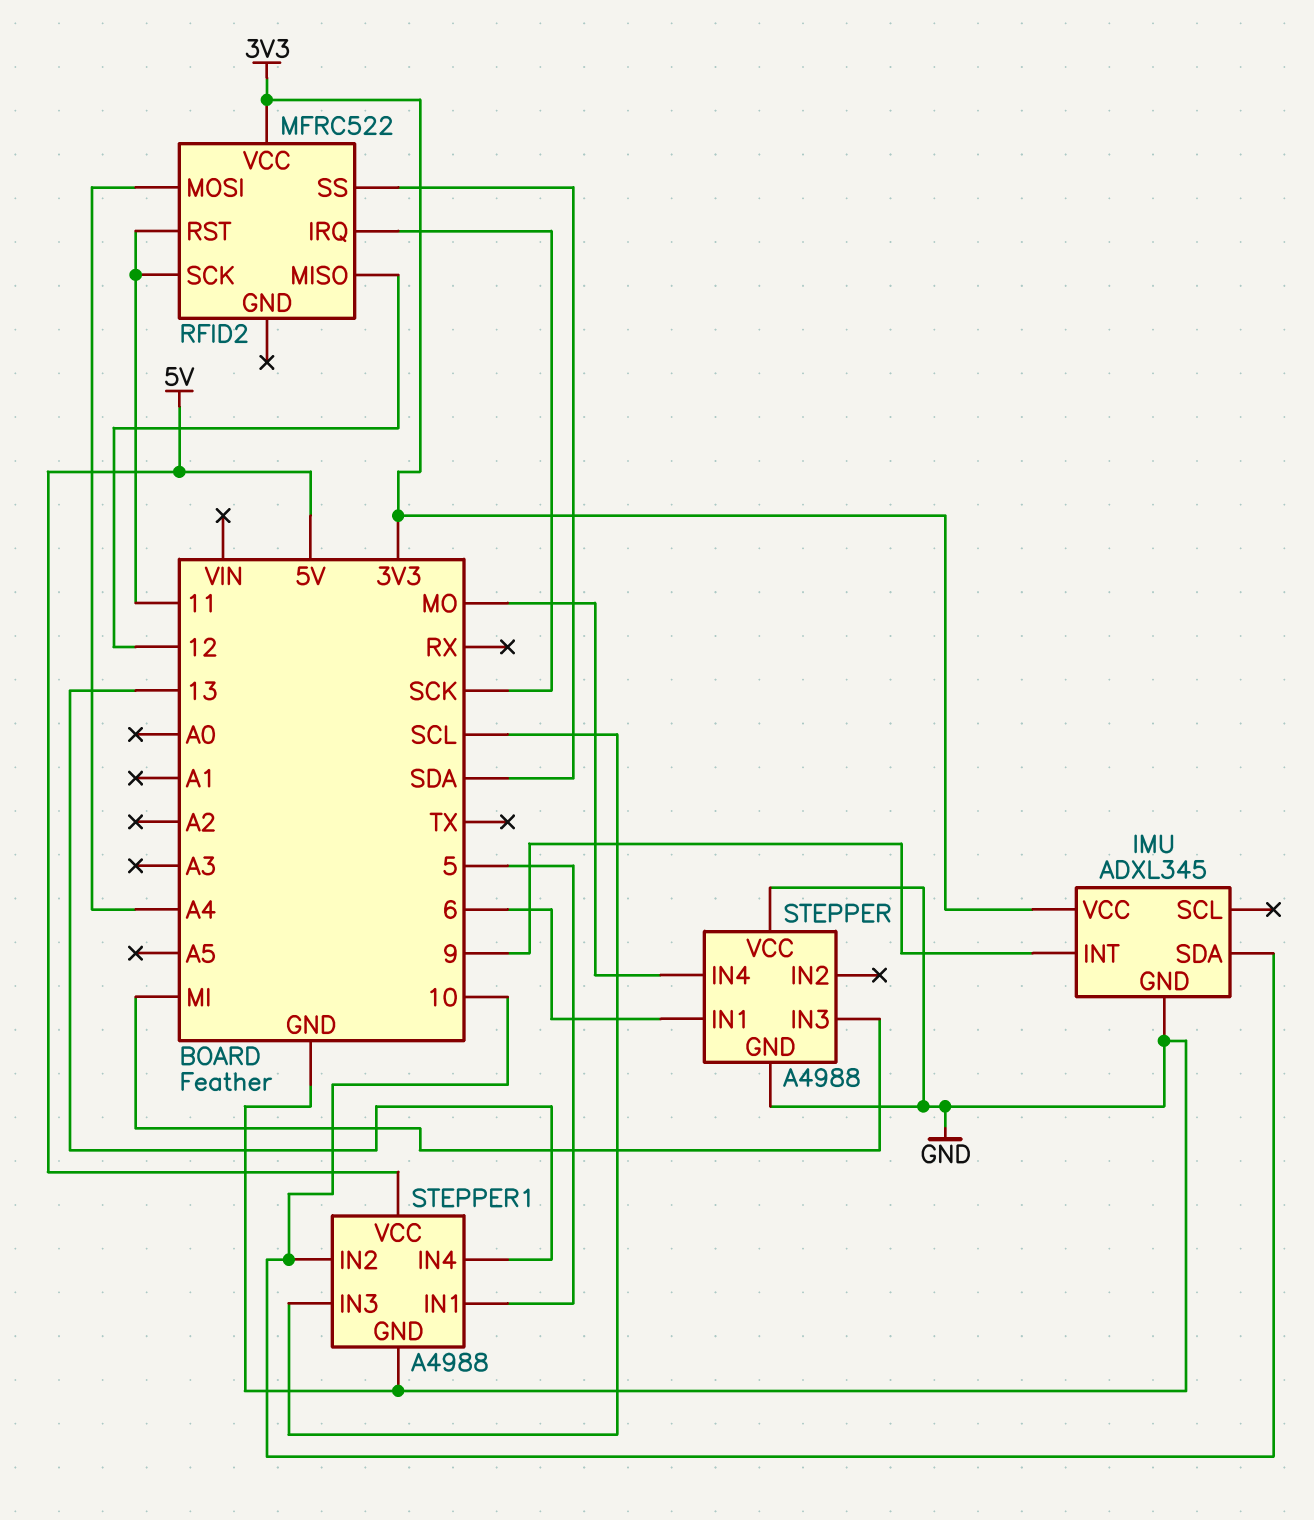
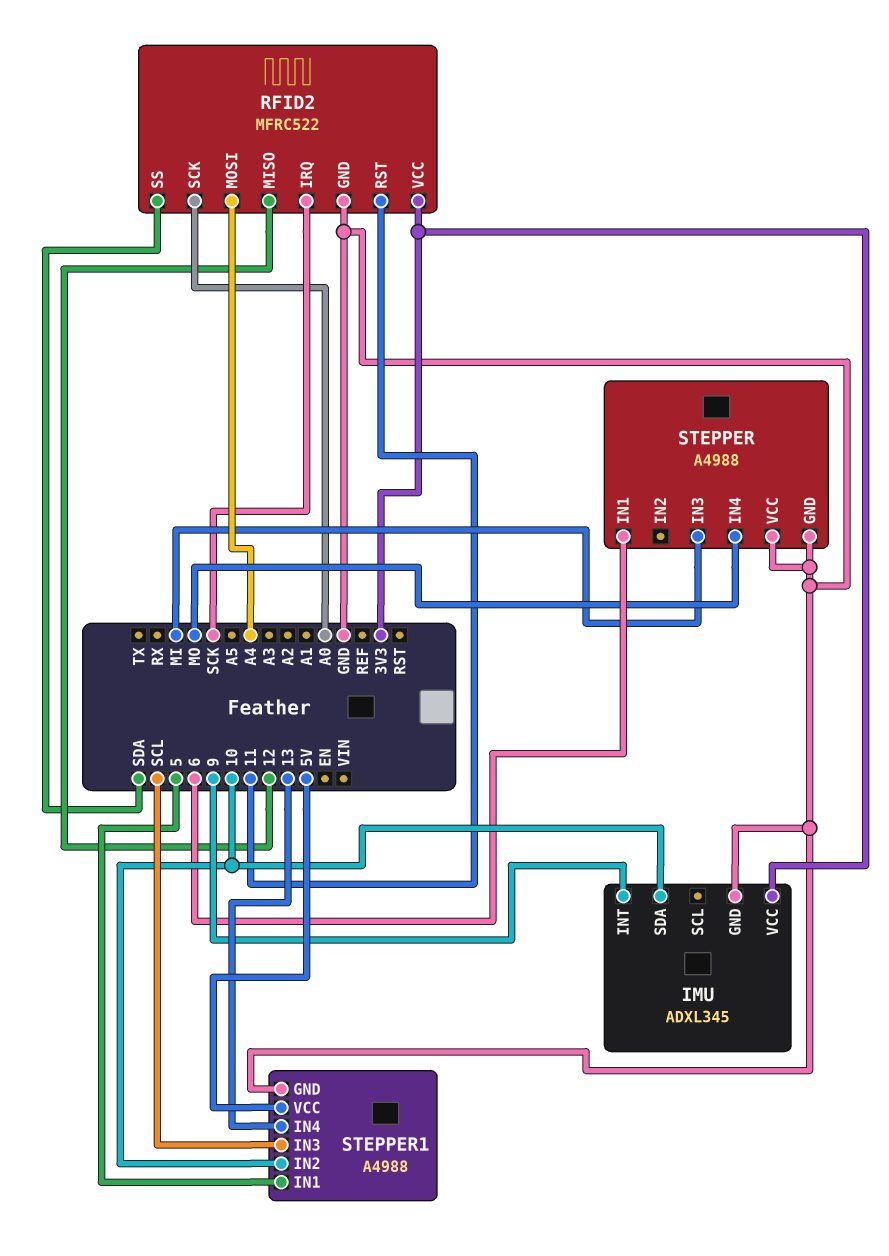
RFID2 pin GND: none -> GND
RFID2 pin SCK: 11 -> A0

